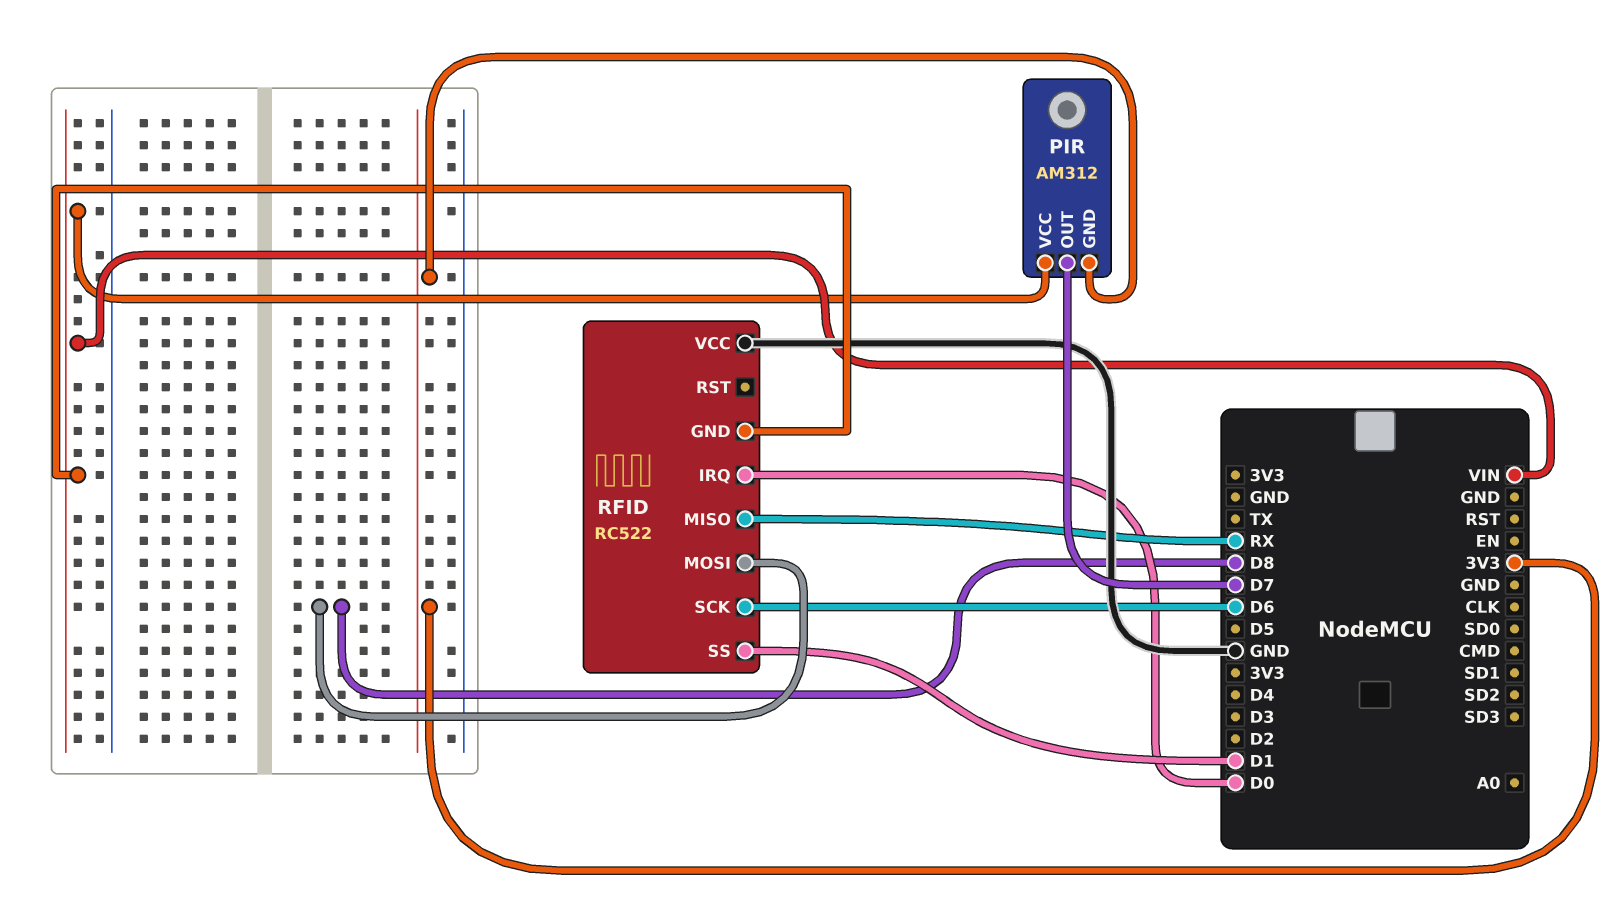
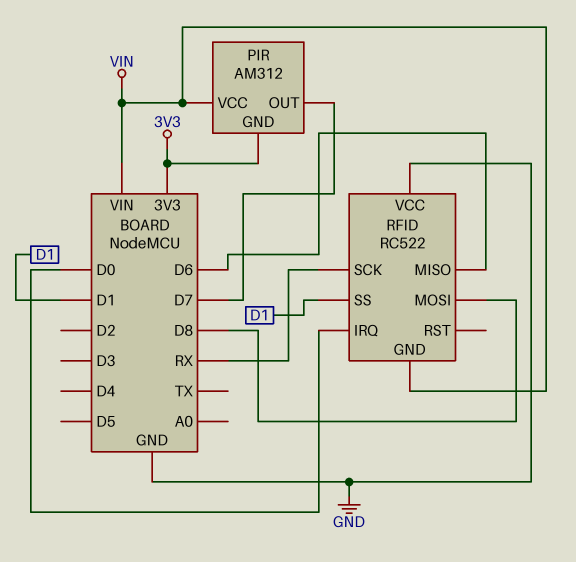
RFID pin MISO: RX -> D6
RFID pin SCK: D6 -> RX

